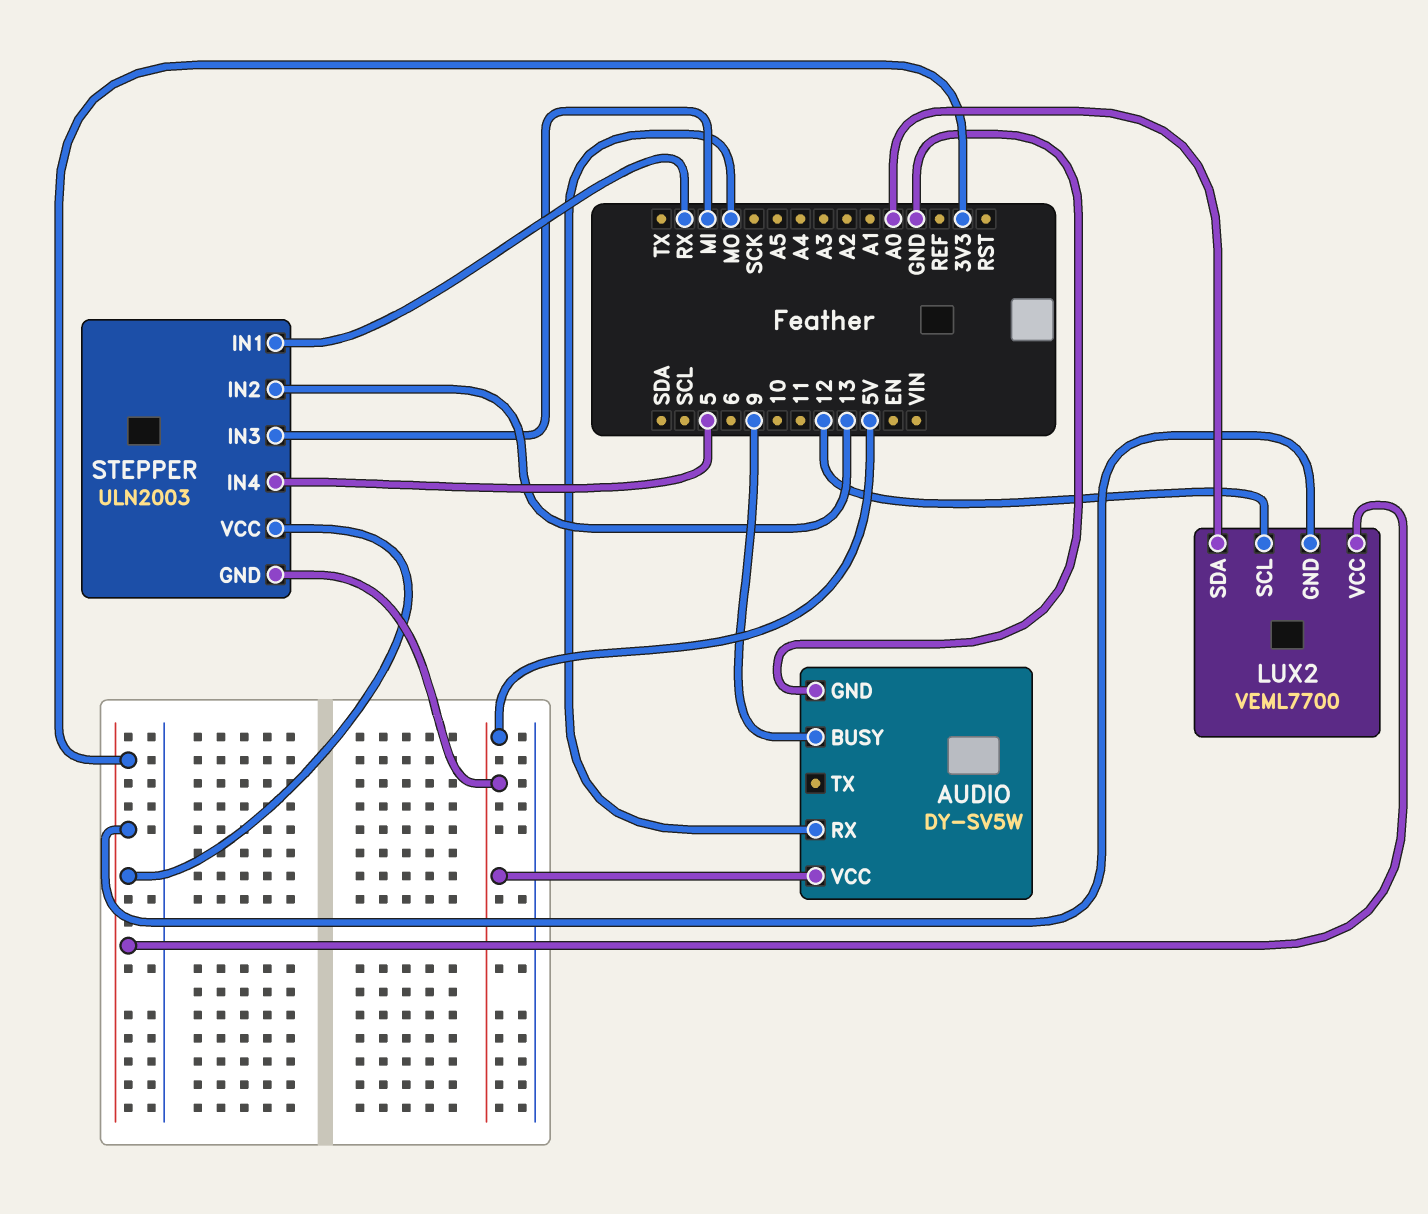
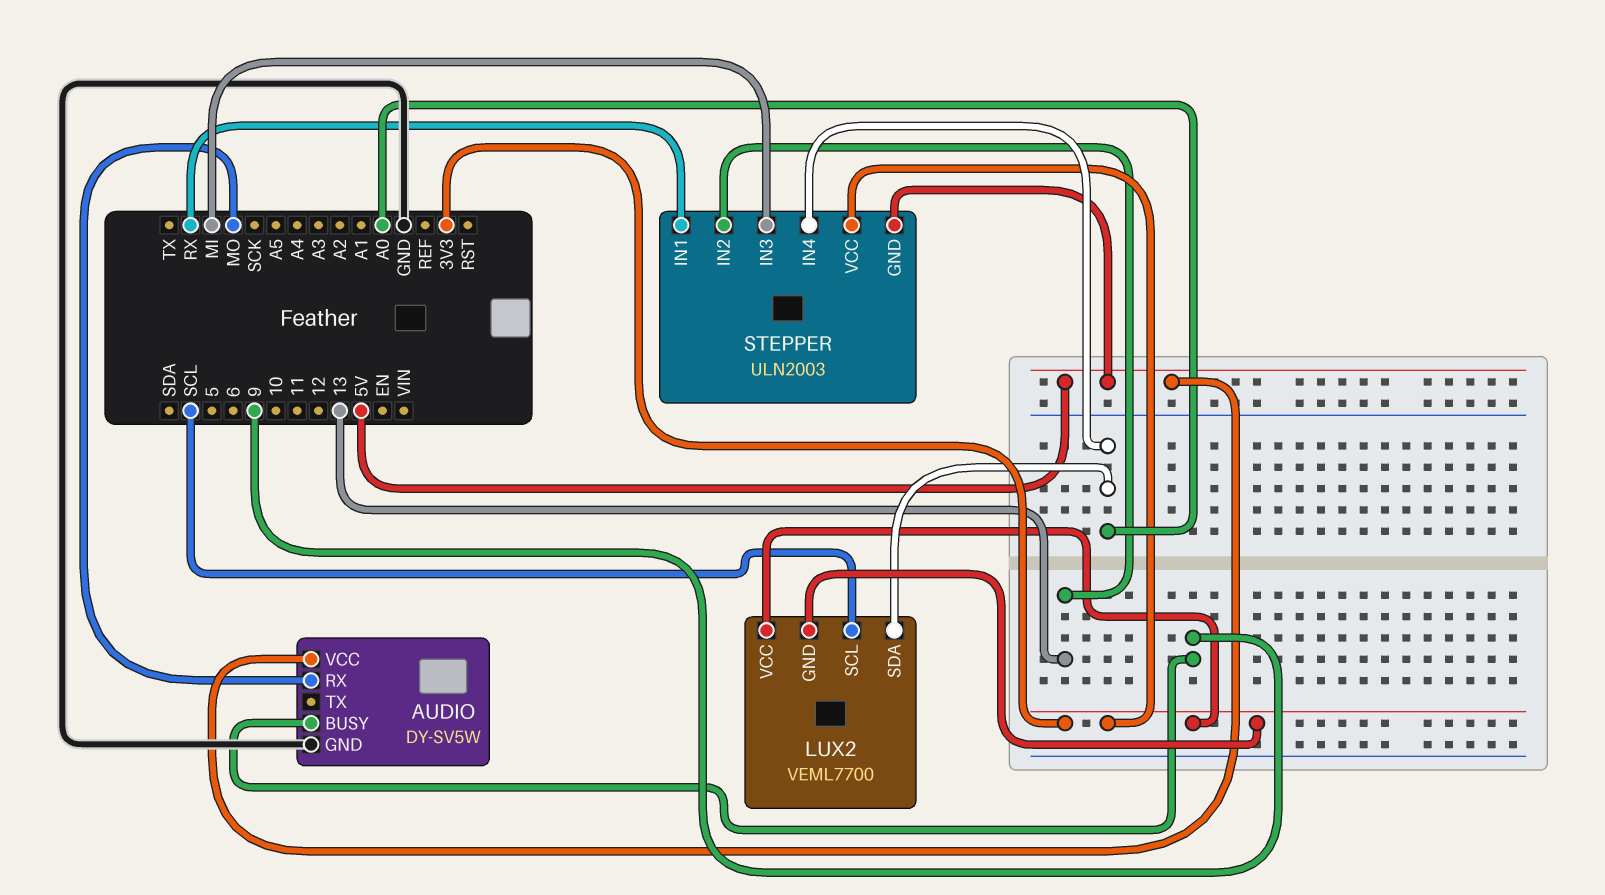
LUX2 pin SCL: 12 -> SCL
STEPPER pin IN4: 5 -> A0

